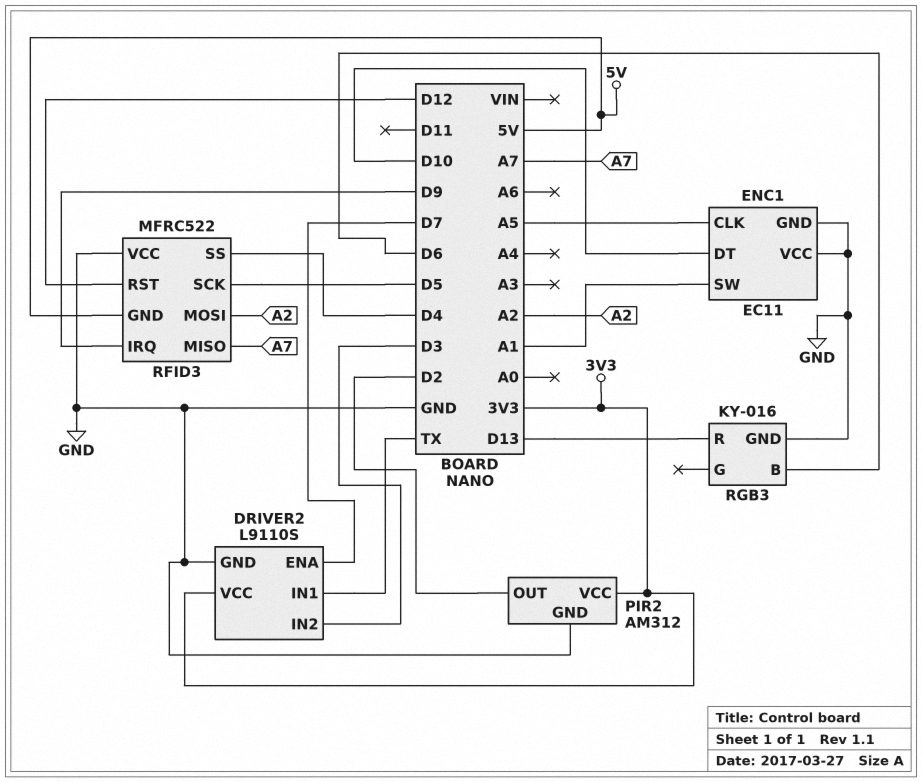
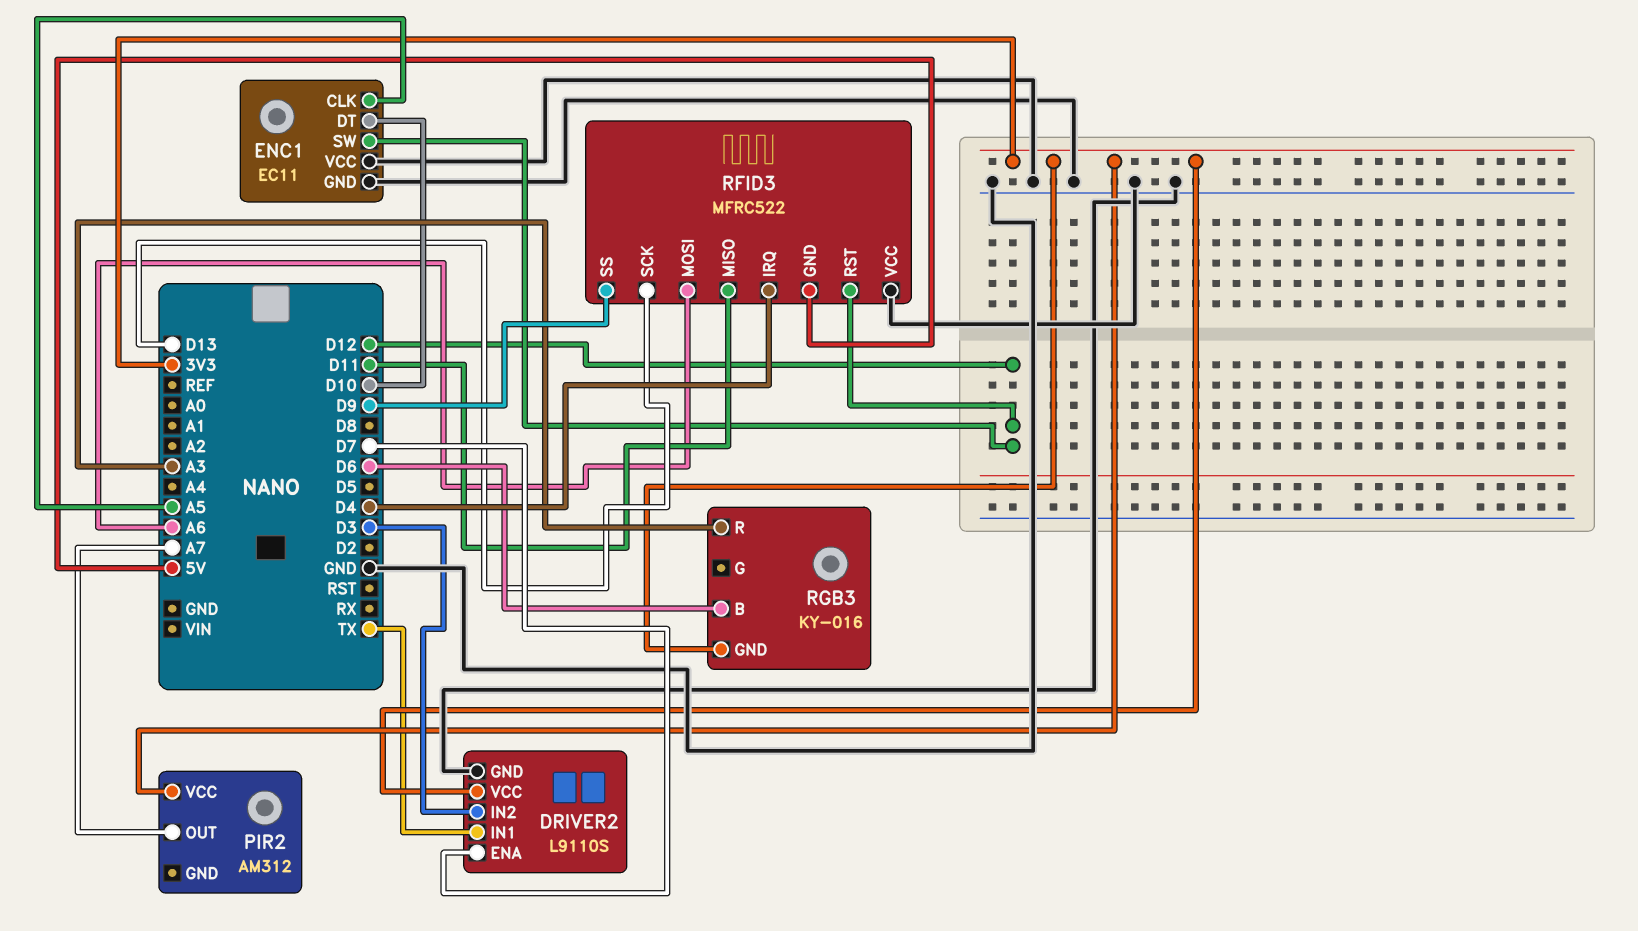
ENC1 pin SW: A1 -> D12
PIR2 pin GND: GND -> none
PIR2 pin OUT: D2 -> A7
RFID3 pin IRQ: D9 -> D4
RFID3 pin MISO: A7 -> D11
RFID3 pin MOSI: A2 -> A6
RFID3 pin SCK: D5 -> D13
RFID3 pin SS: D4 -> D9
RGB3 pin GND: GND -> 3V3
RGB3 pin R: D13 -> A3

